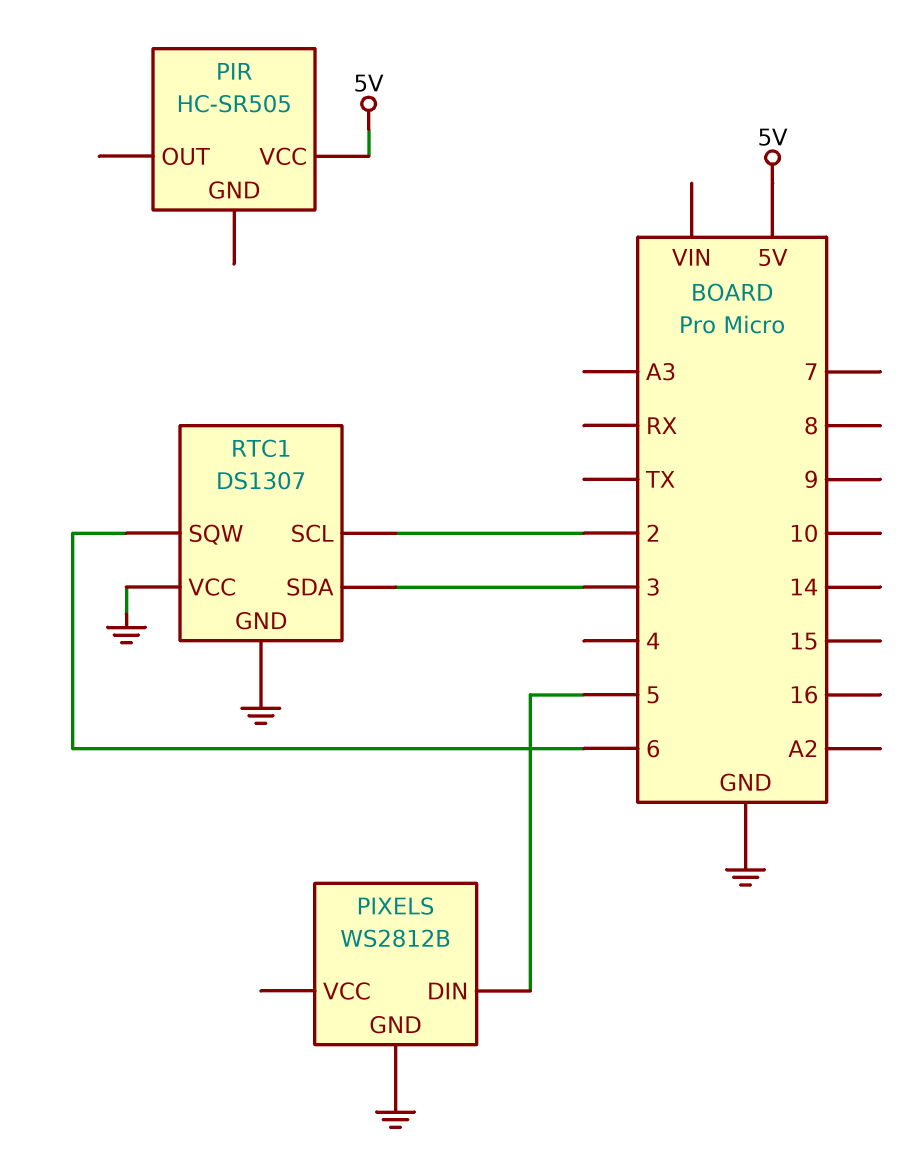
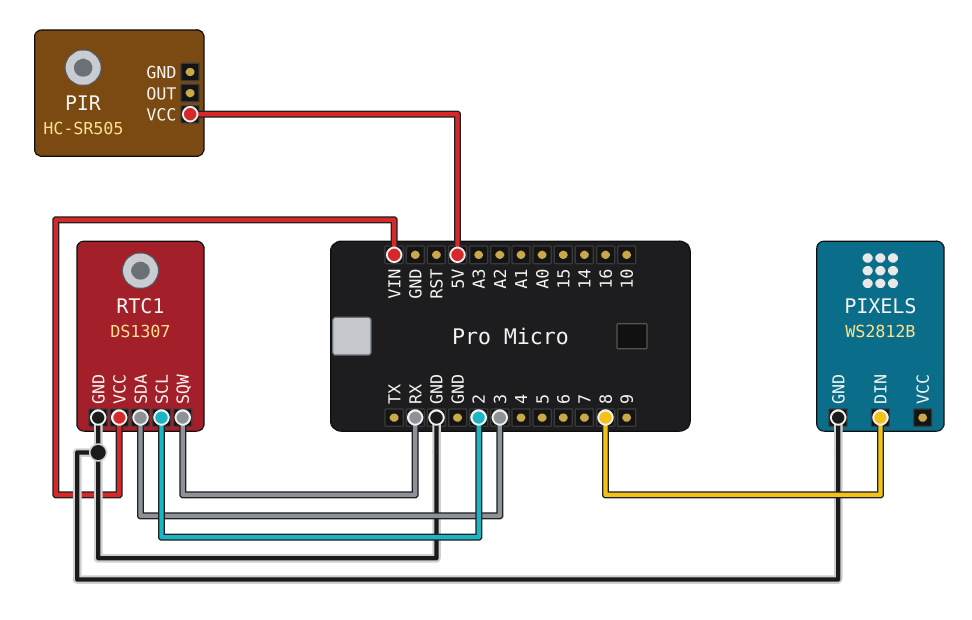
PIXELS pin DIN: 5 -> 8
RTC1 pin SQW: 6 -> RX
RTC1 pin VCC: GND -> VIN

